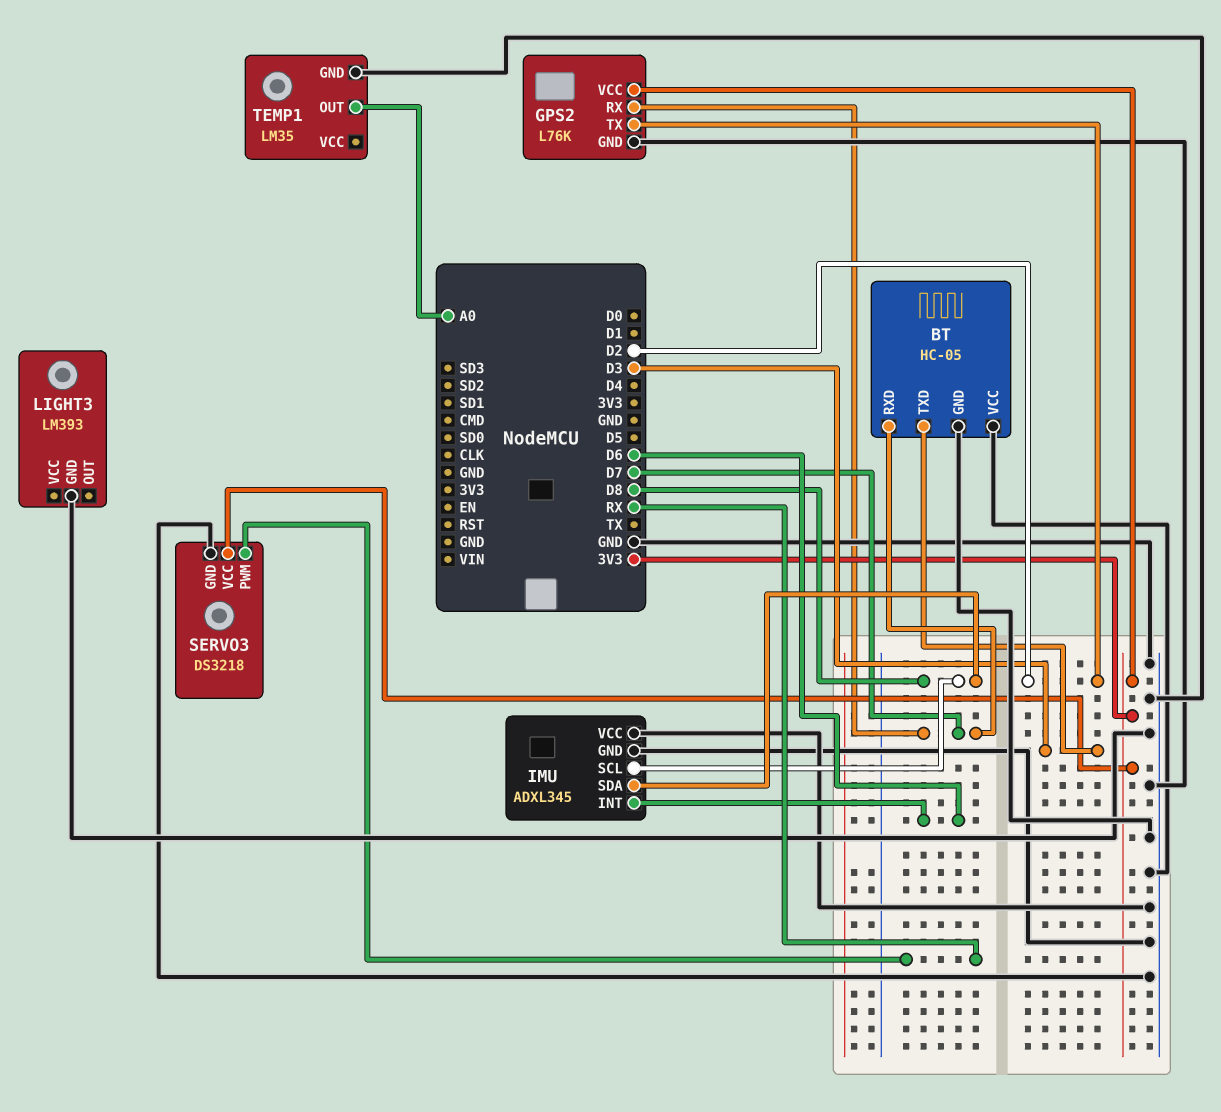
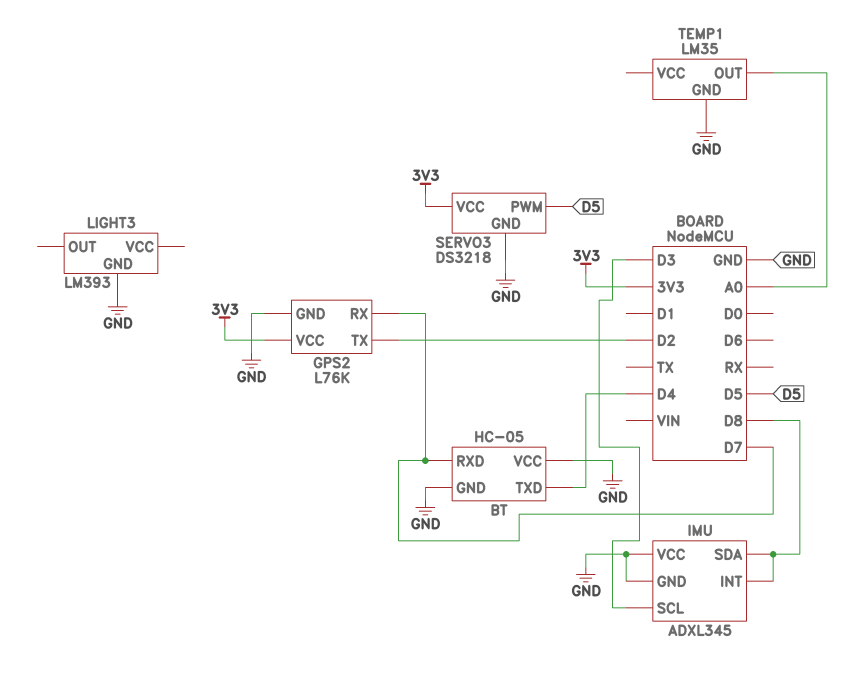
BT pin TXD: D3 -> D4
IMU pin INT: D6 -> D8
IMU pin SCL: D8 -> D3
SERVO3 pin PWM: RX -> D5

